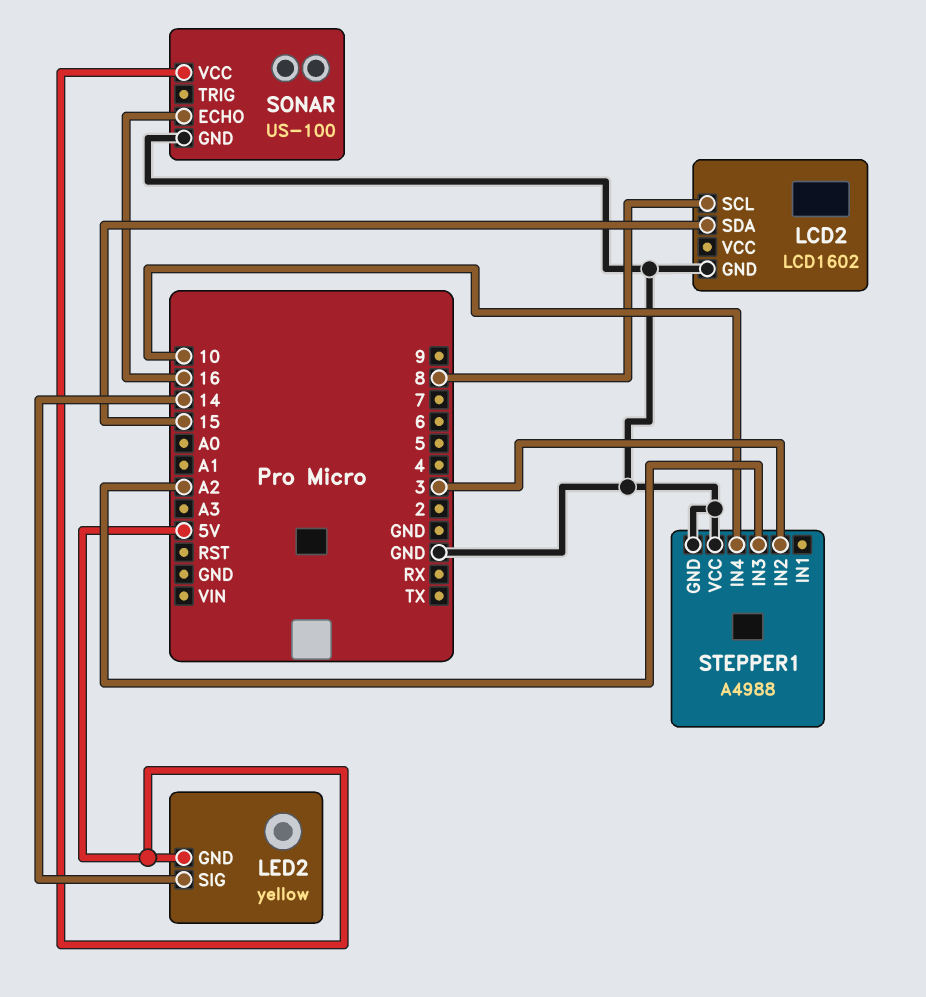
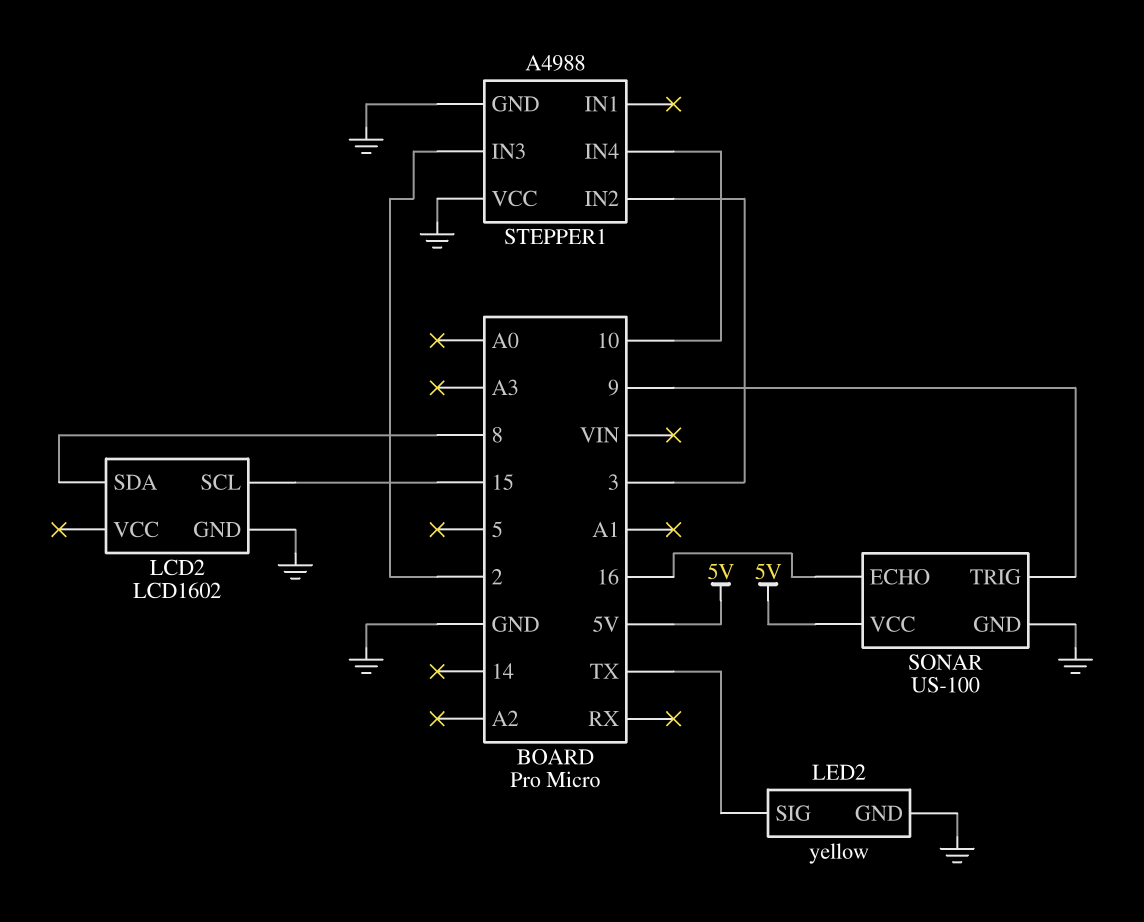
LCD2 pin SCL: 8 -> 15
LCD2 pin SDA: 15 -> 8
LED2 pin GND: 5V -> GND
LED2 pin SIG: 14 -> TX
SONAR pin TRIG: none -> 9
STEPPER1 pin IN3: A2 -> 2

